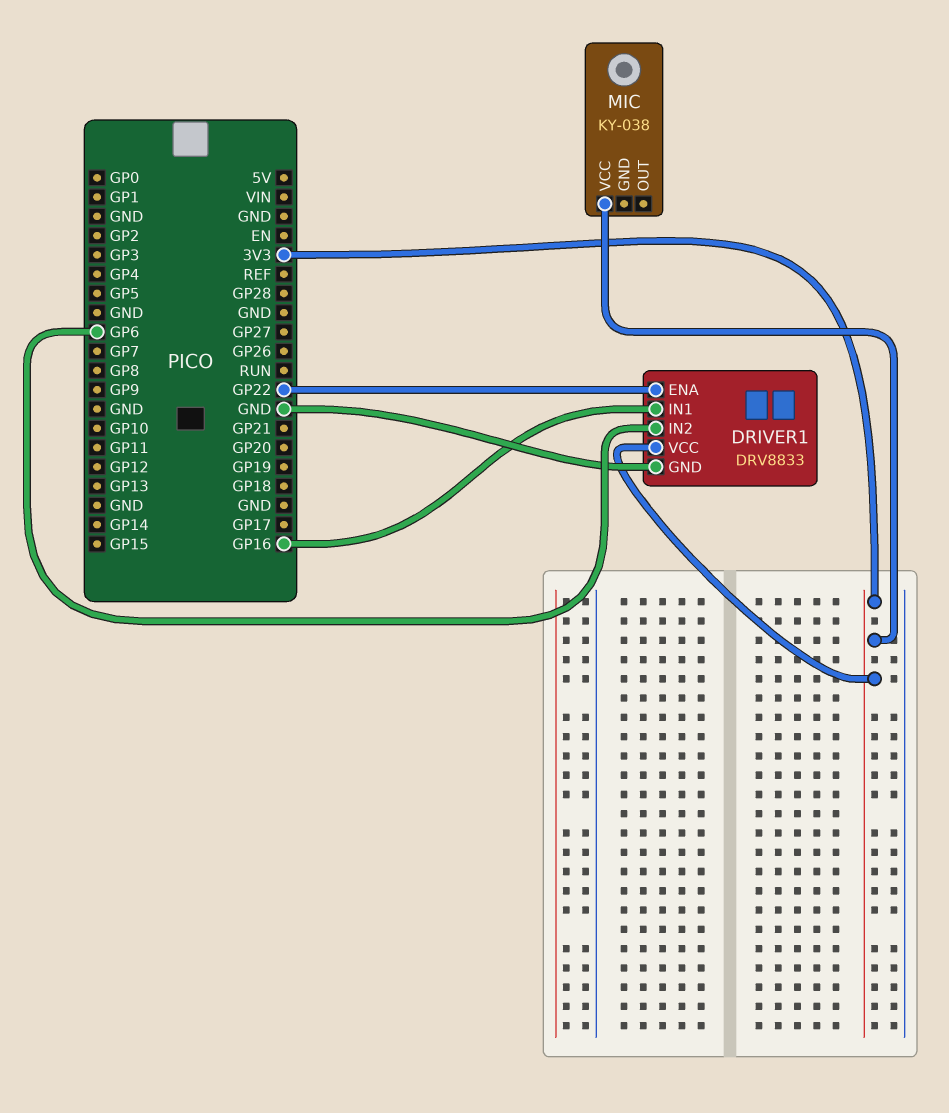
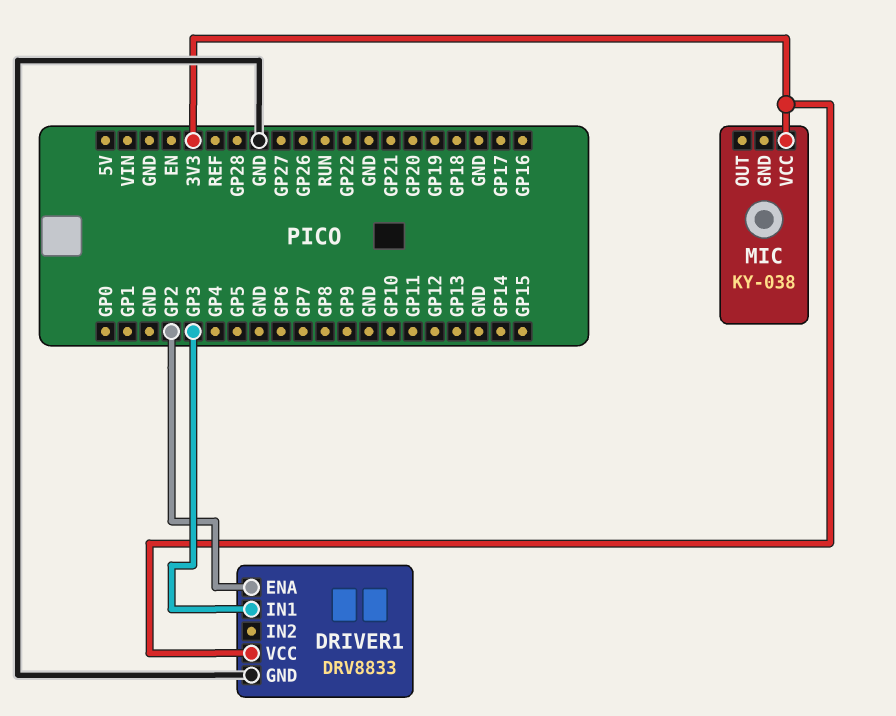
DRIVER1 pin ENA: GP22 -> GP2
DRIVER1 pin IN1: GP16 -> GP3
DRIVER1 pin IN2: GP6 -> none

